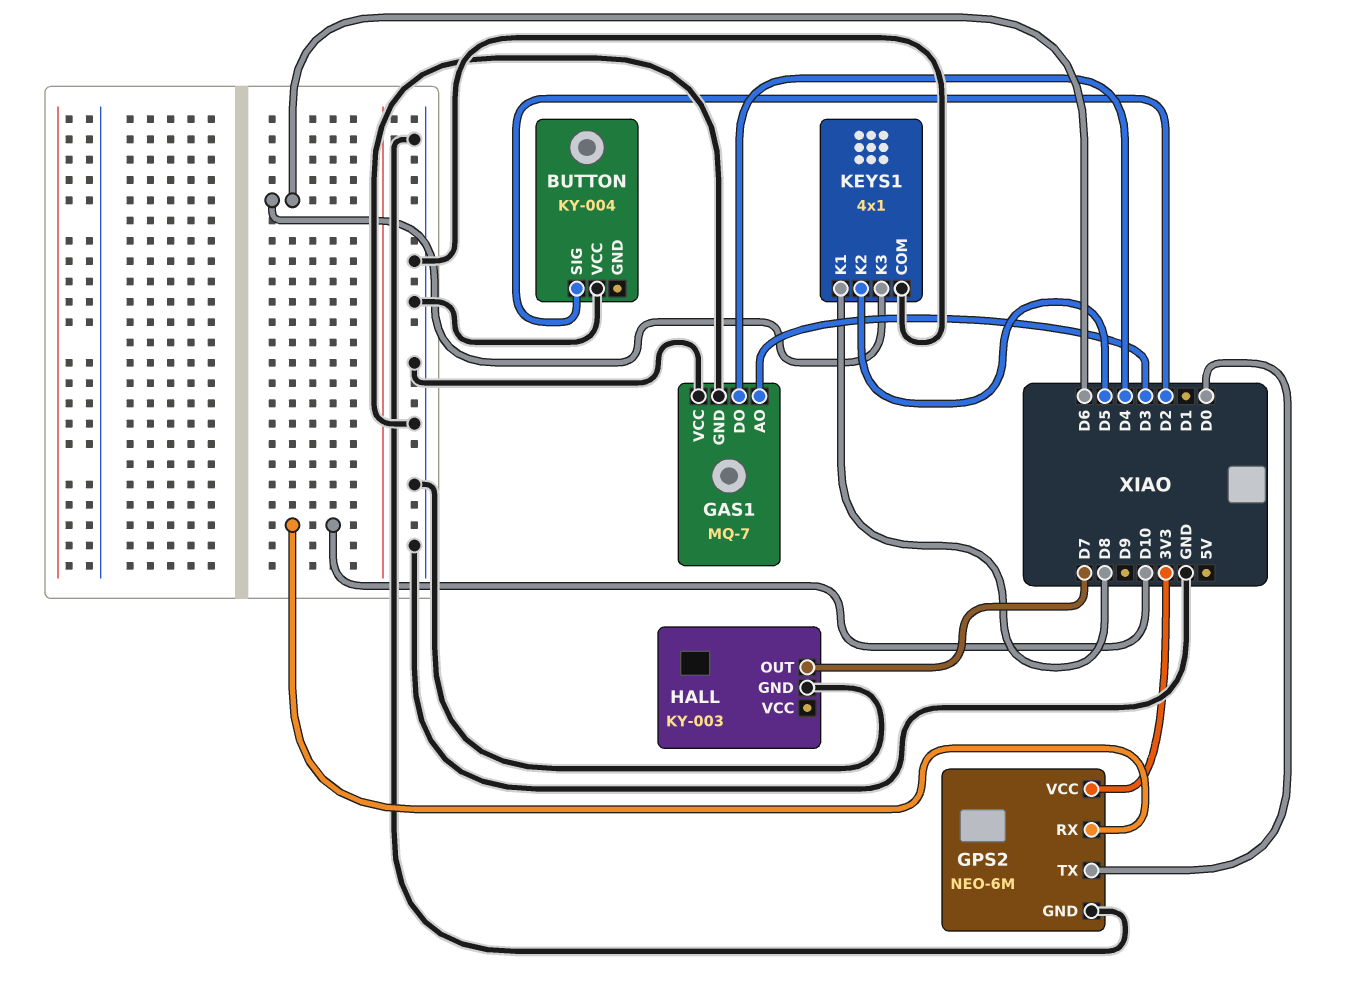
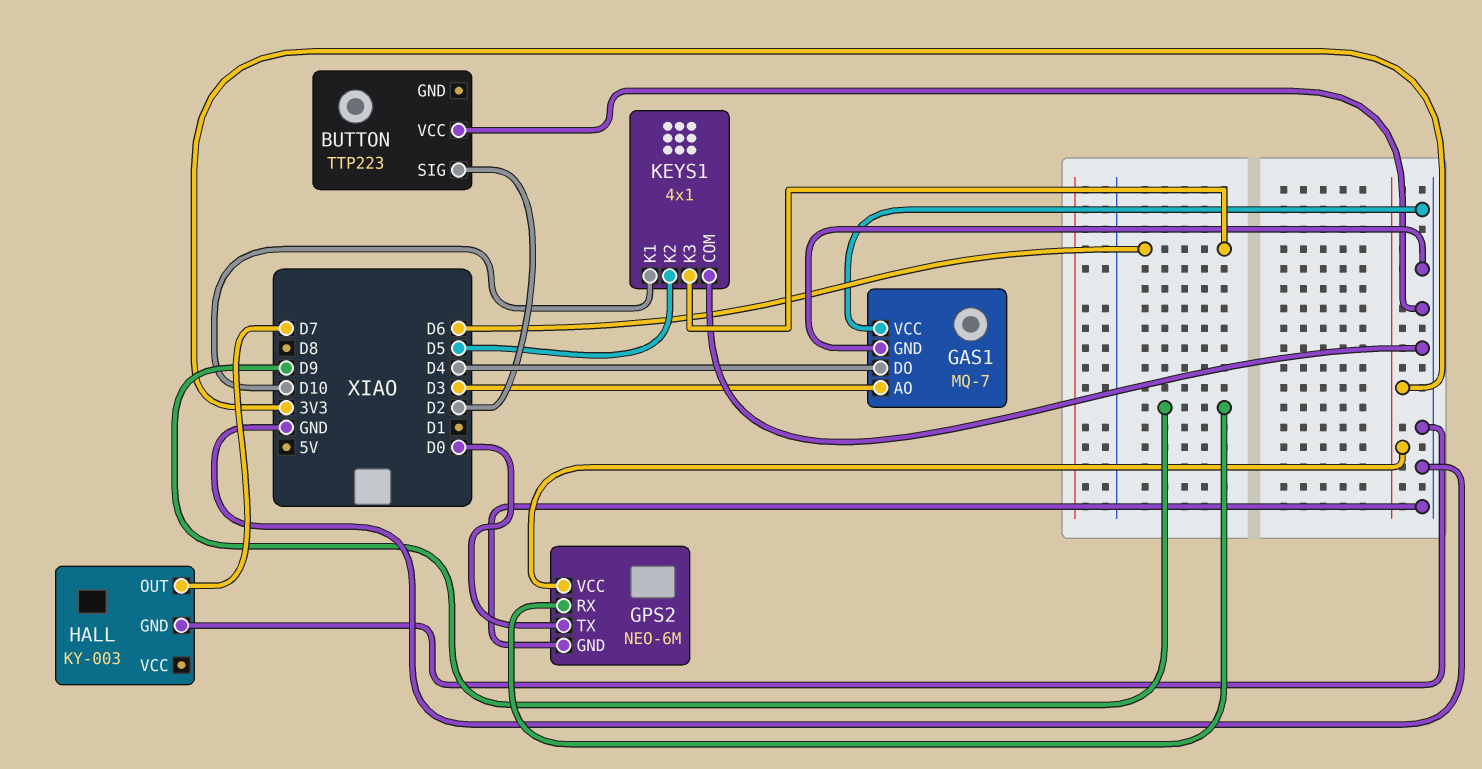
BUTTON: KY-004 -> TTP223
GPS2 pin RX: D10 -> D9
KEYS1 pin K1: D8 -> D10

